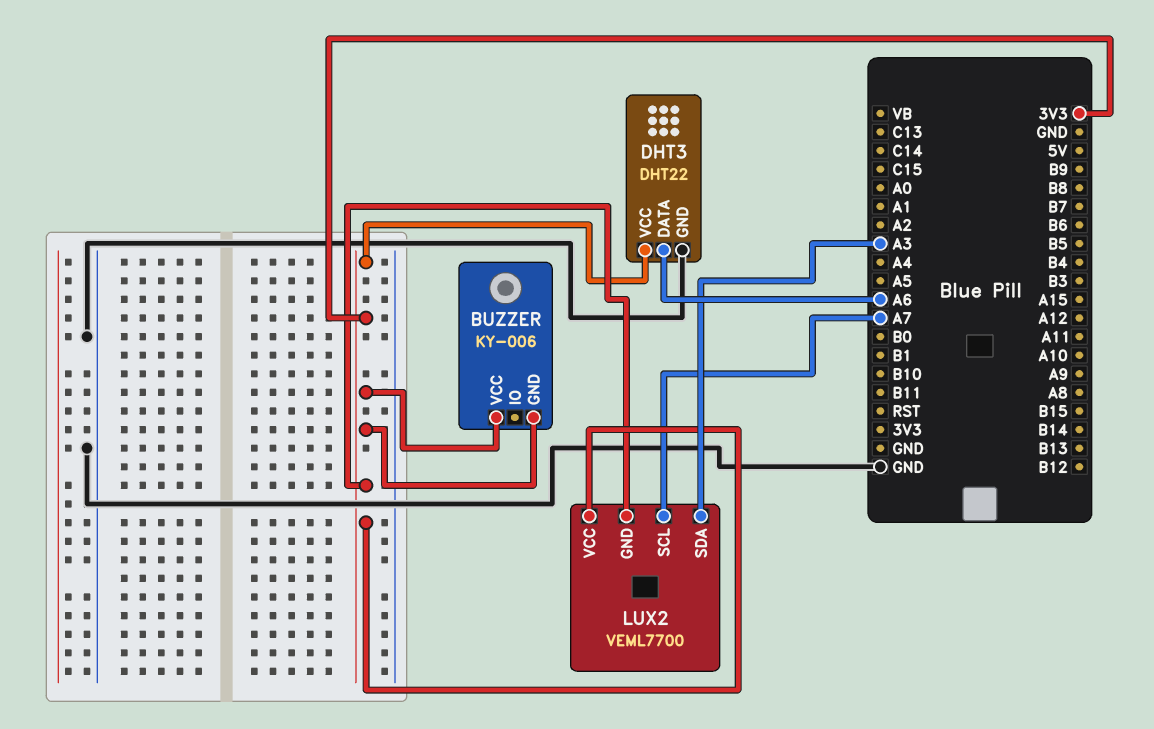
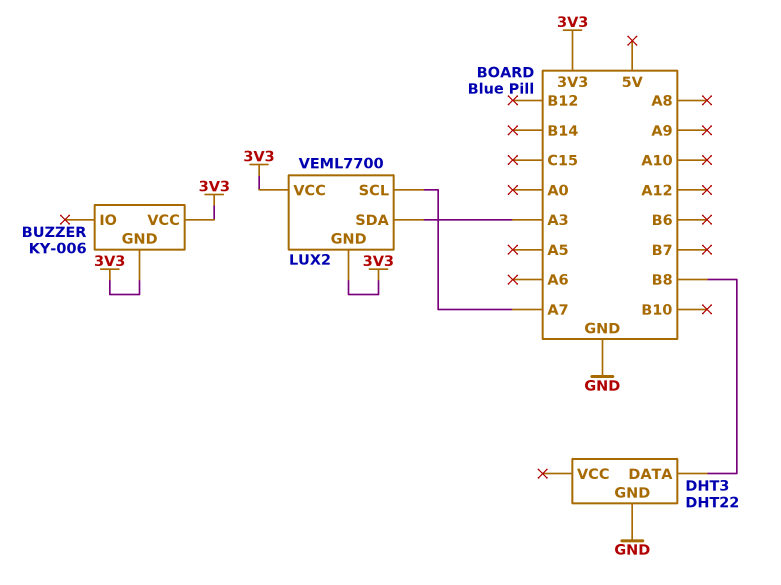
DHT3 pin DATA: A6 -> B8
DHT3 pin VCC: 3V3 -> none

